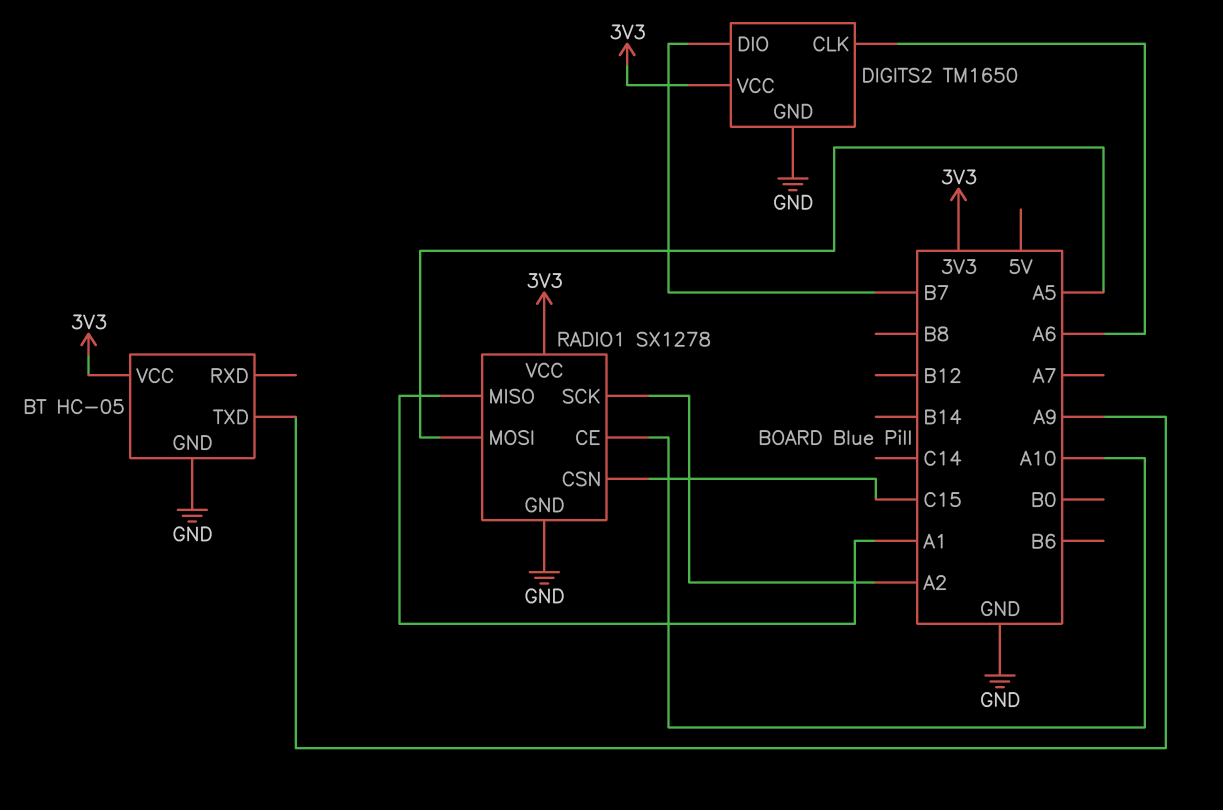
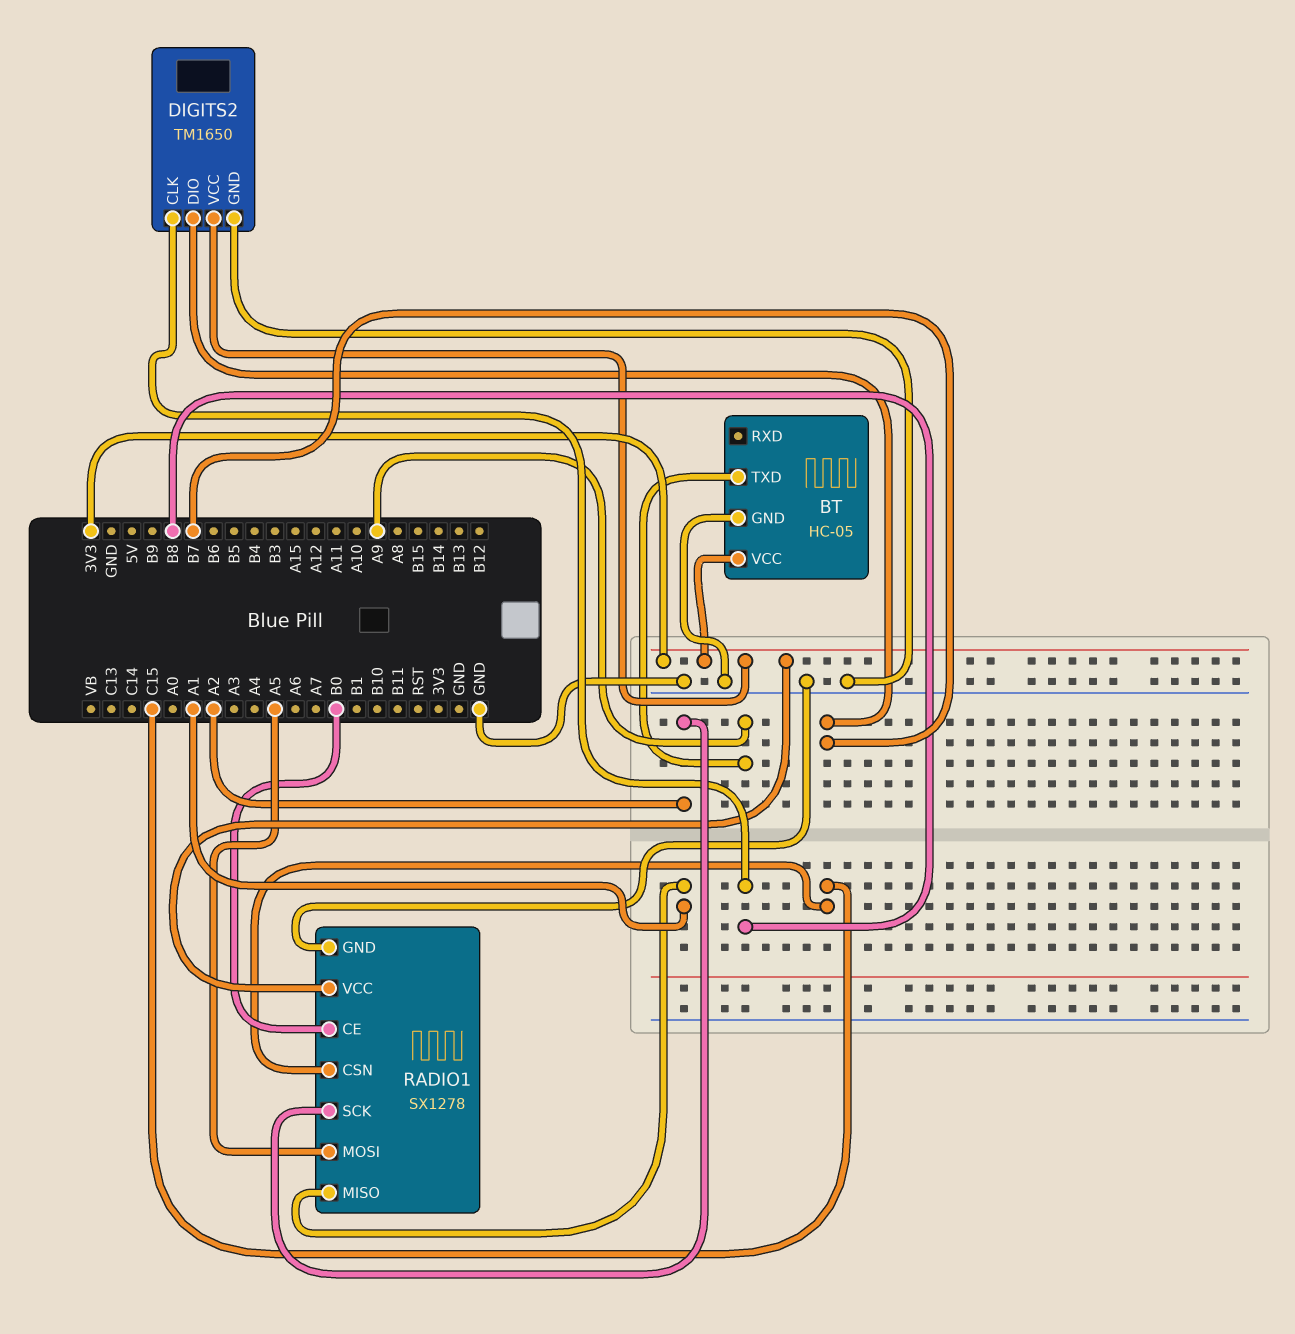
DIGITS2 pin CLK: A6 -> B8
RADIO1 pin CE: A10 -> B0

